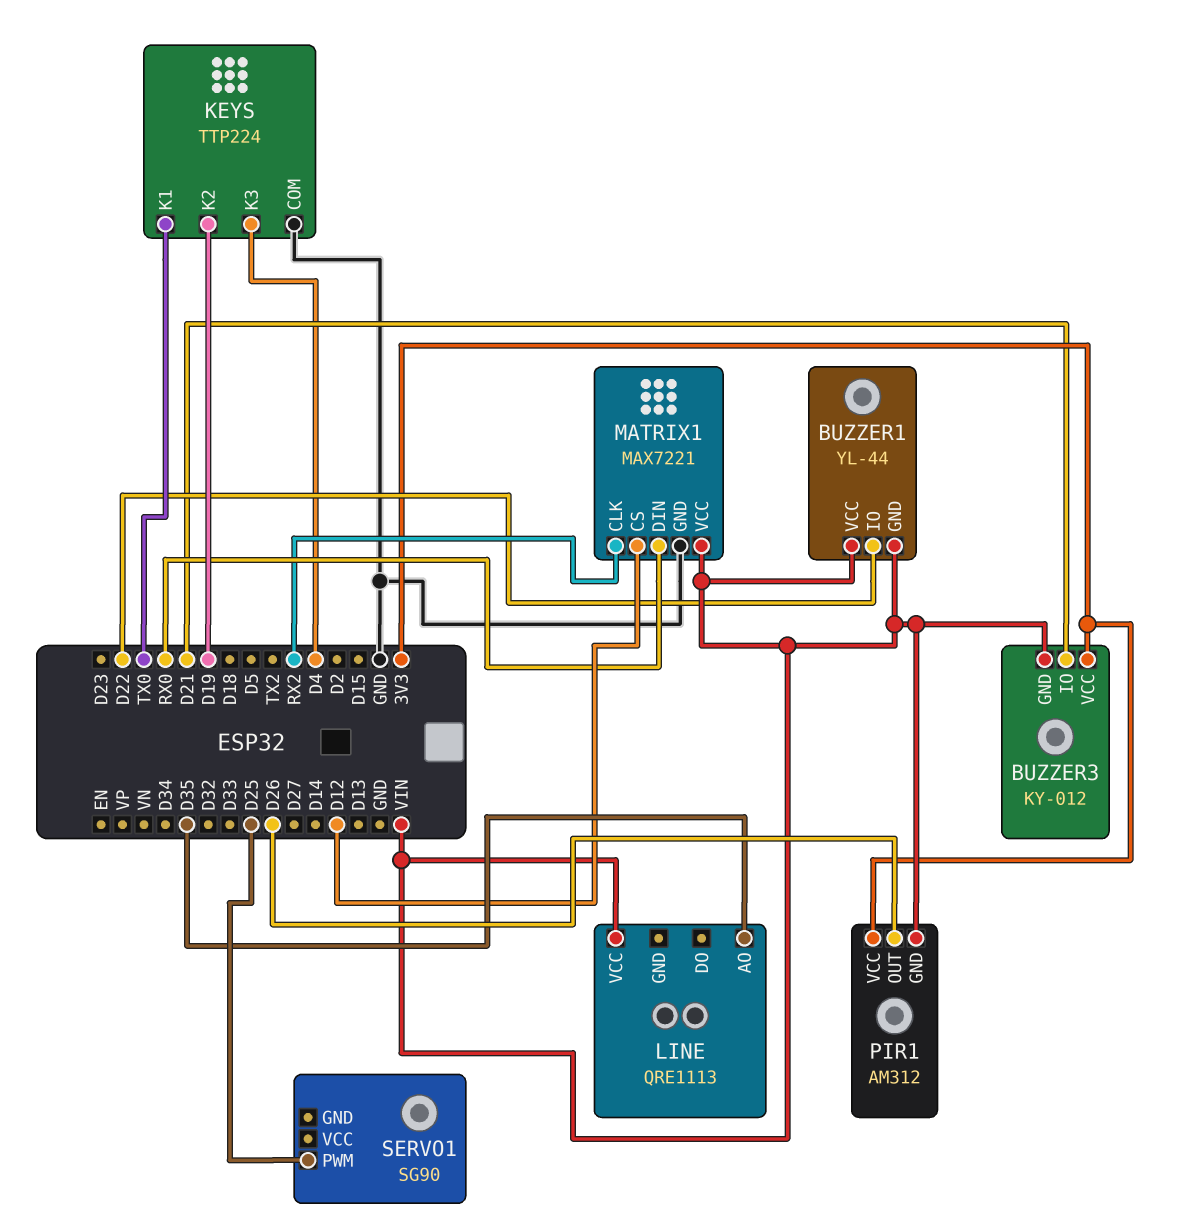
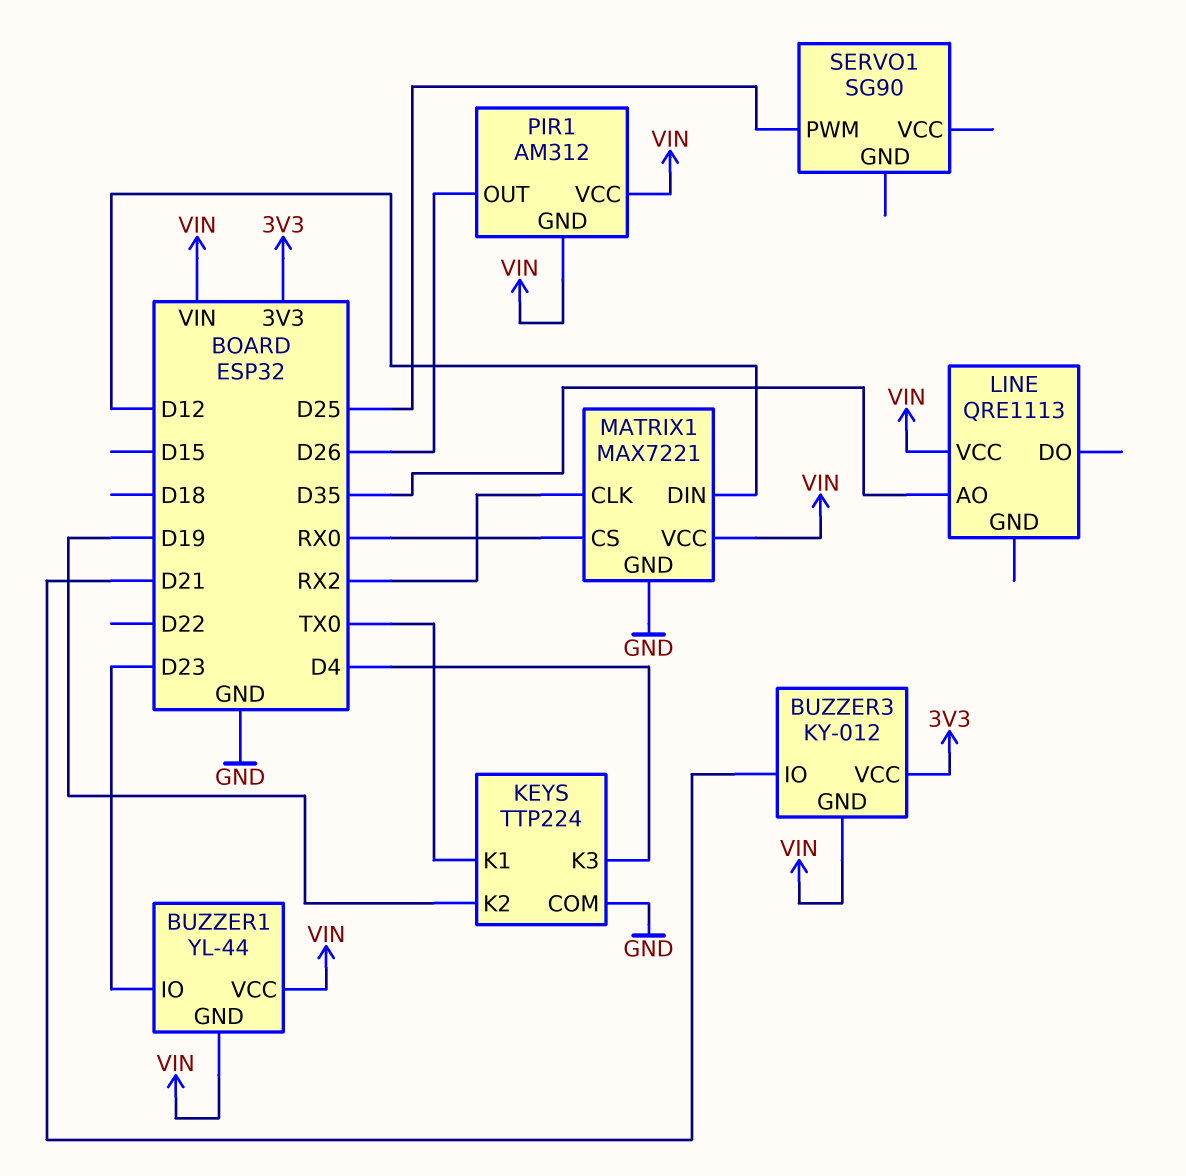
BUZZER1 pin IO: D22 -> D23
MATRIX1 pin CS: D12 -> RX0
MATRIX1 pin DIN: RX0 -> D12
PIR1 pin VCC: 3V3 -> VIN

